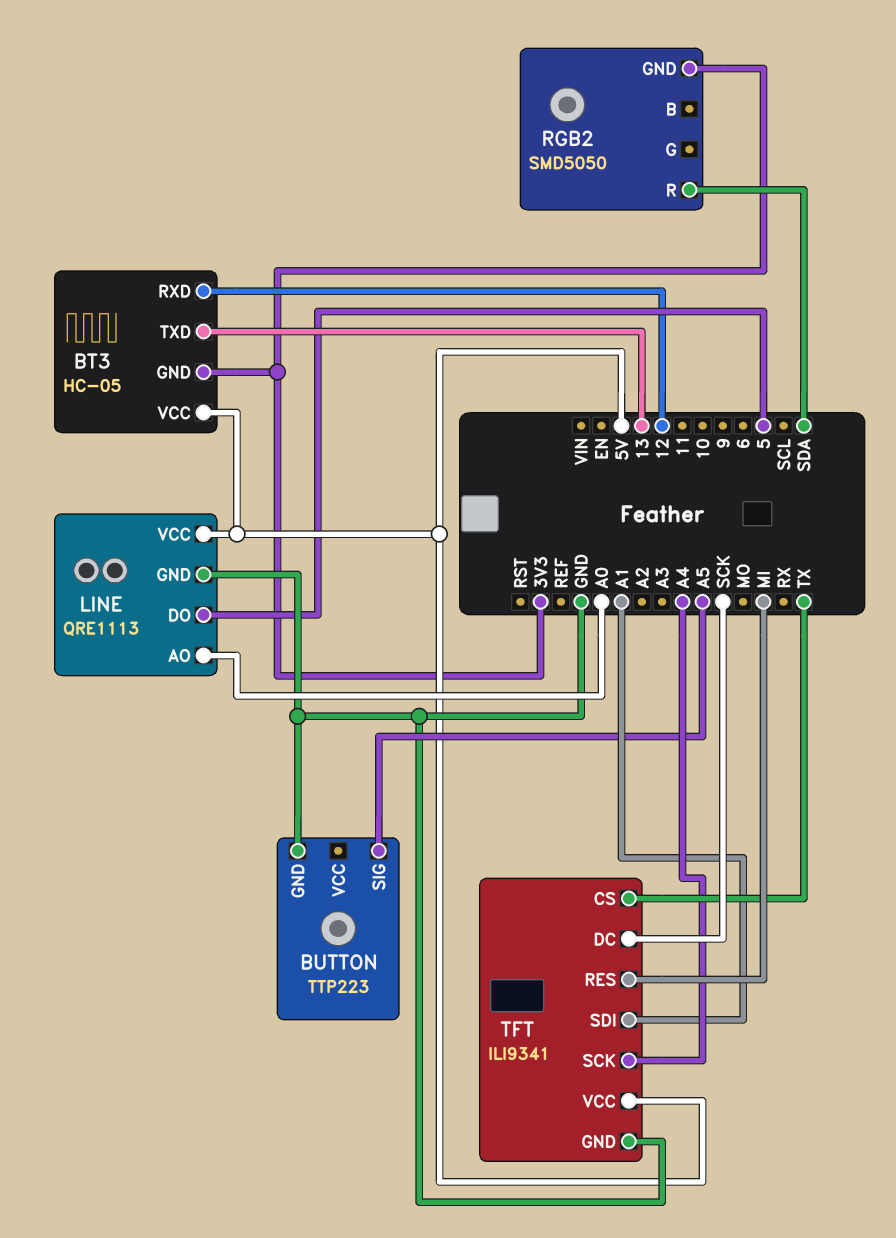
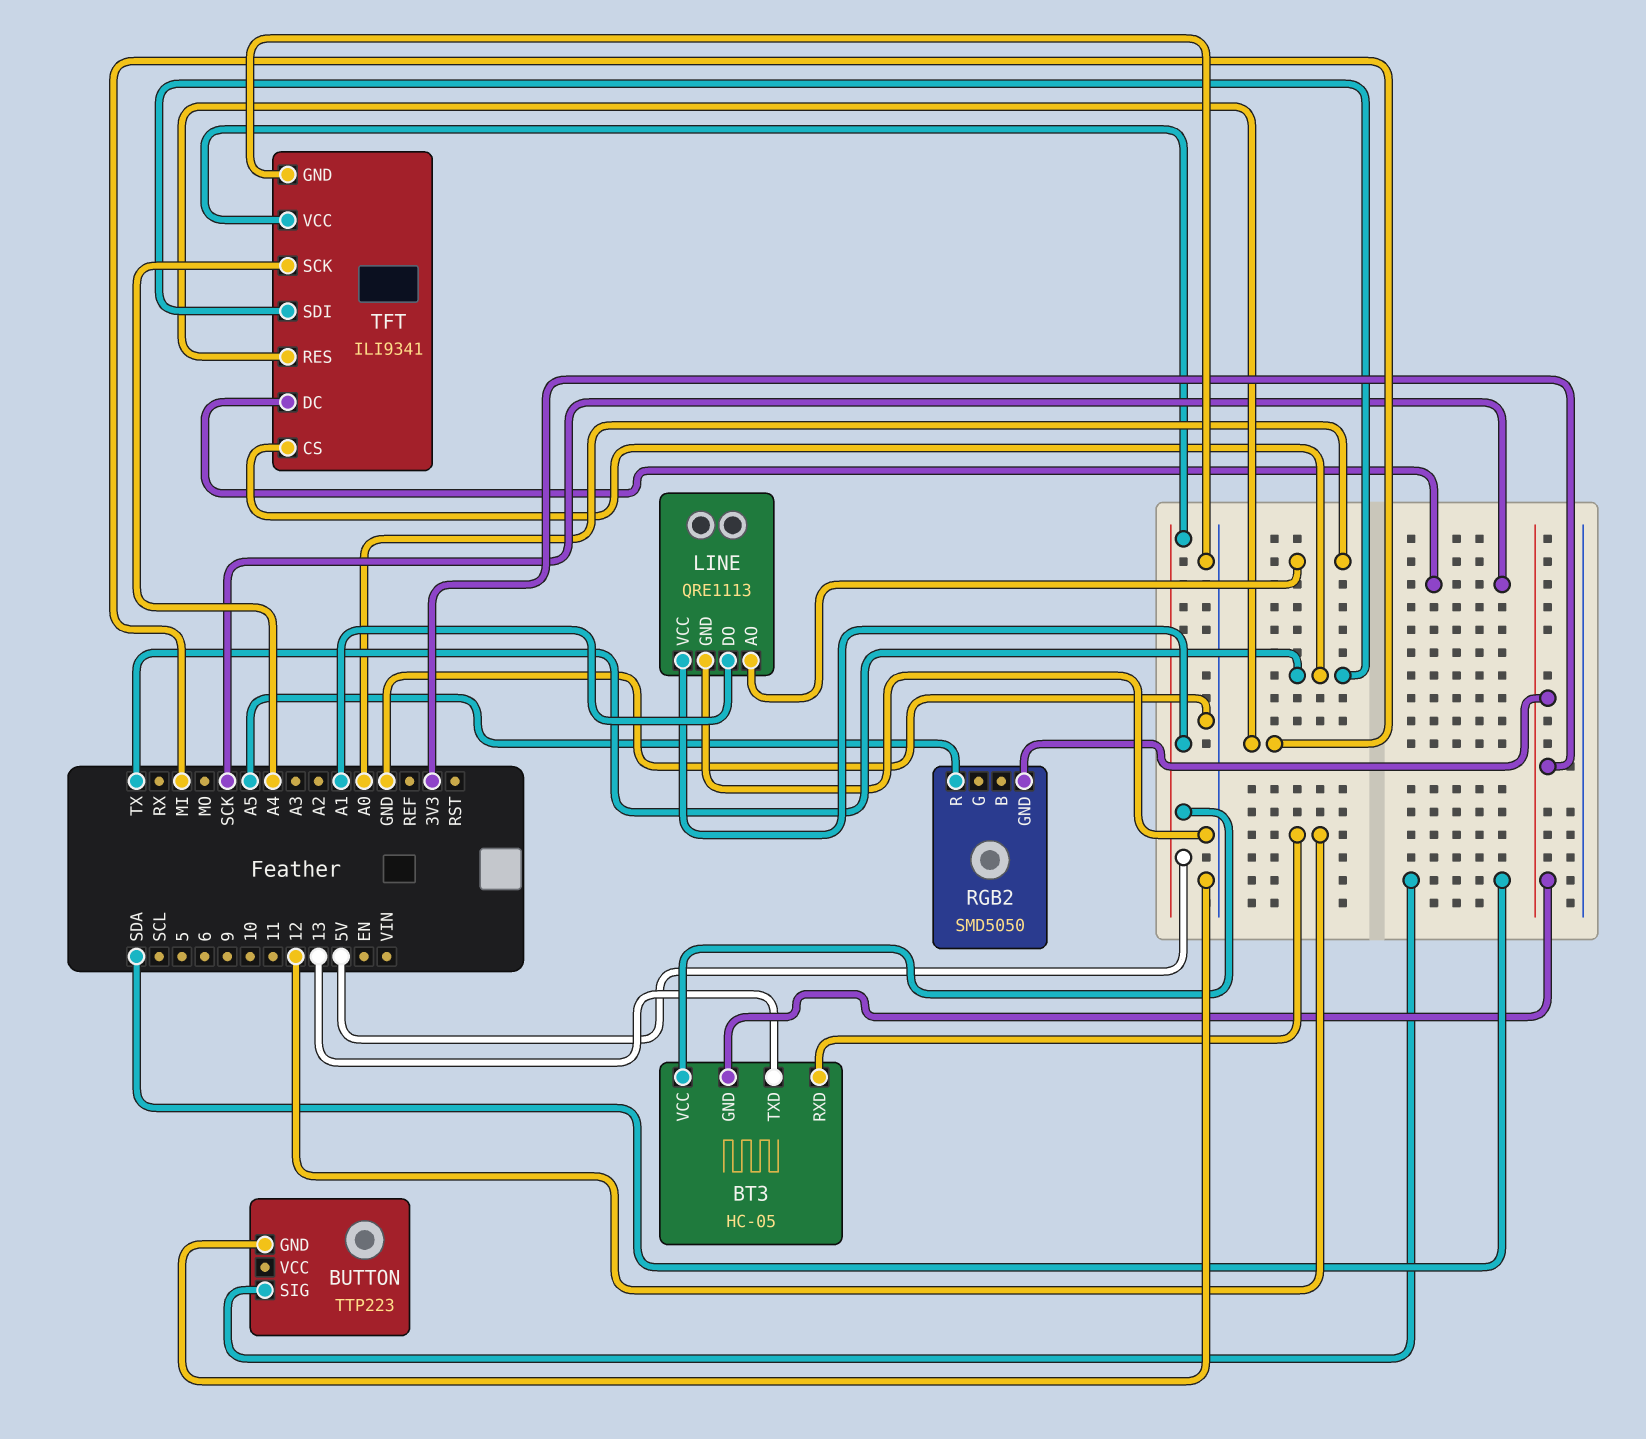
BUTTON pin SIG: A5 -> SDA
LINE pin DO: 5 -> A1
RGB2 pin R: SDA -> A5
TFT pin SDI: A1 -> TX

